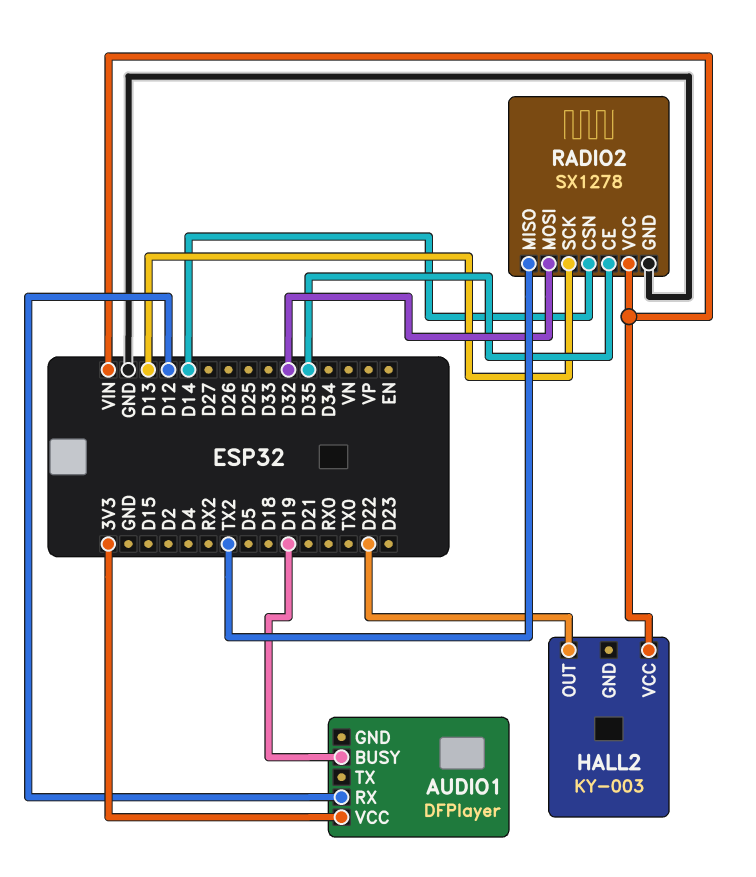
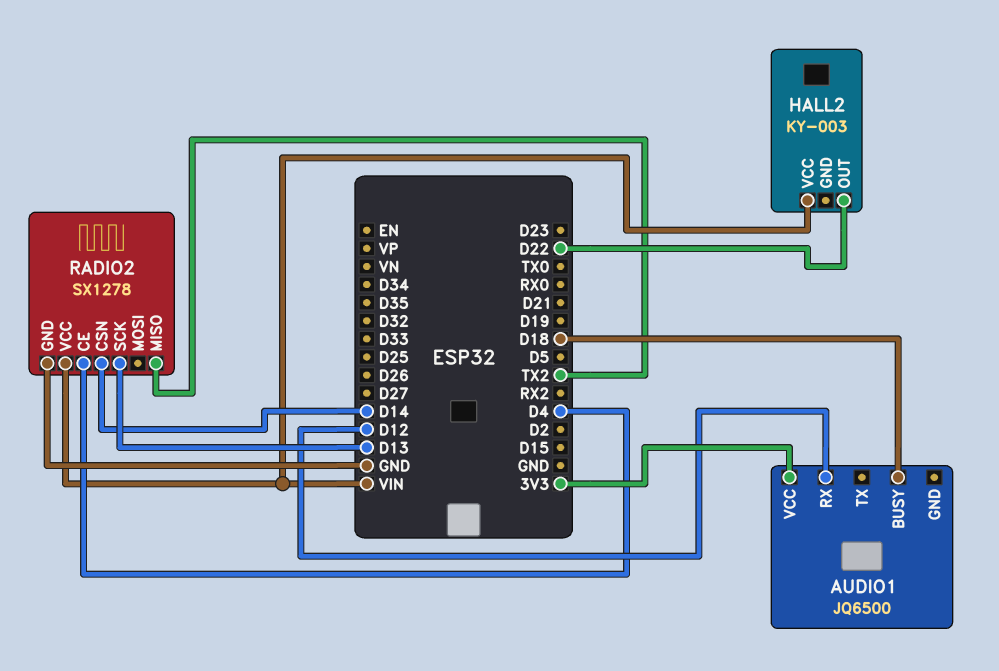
AUDIO1: DFPlayer -> JQ6500
AUDIO1 pin BUSY: D19 -> D18
RADIO2 pin CE: D35 -> D4
RADIO2 pin MOSI: D32 -> none

